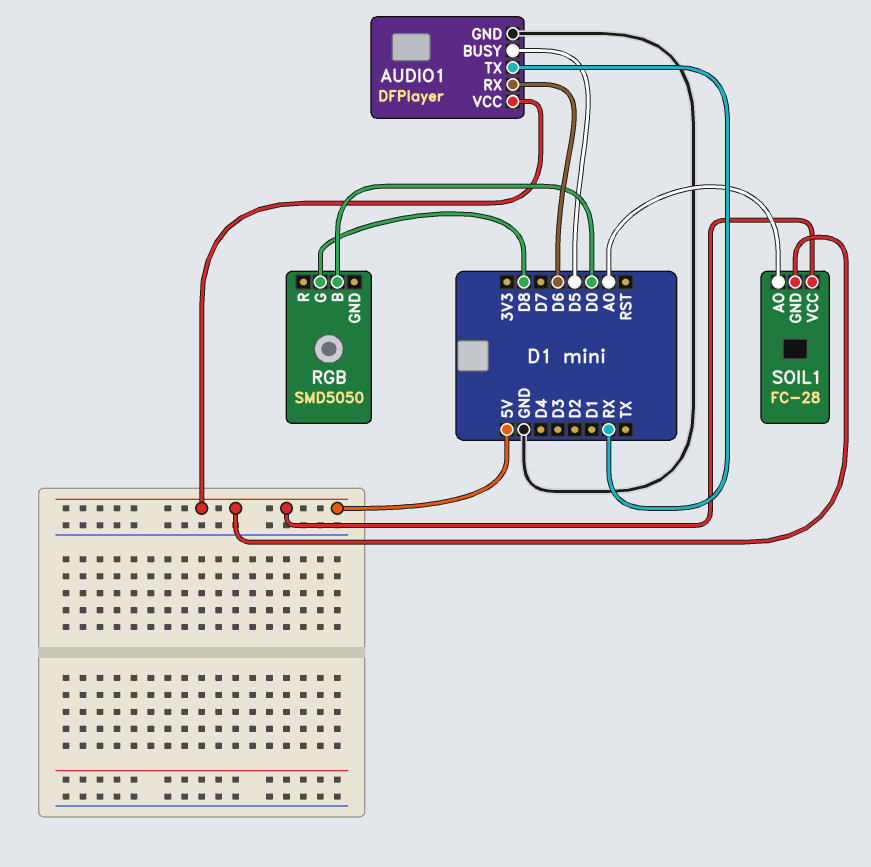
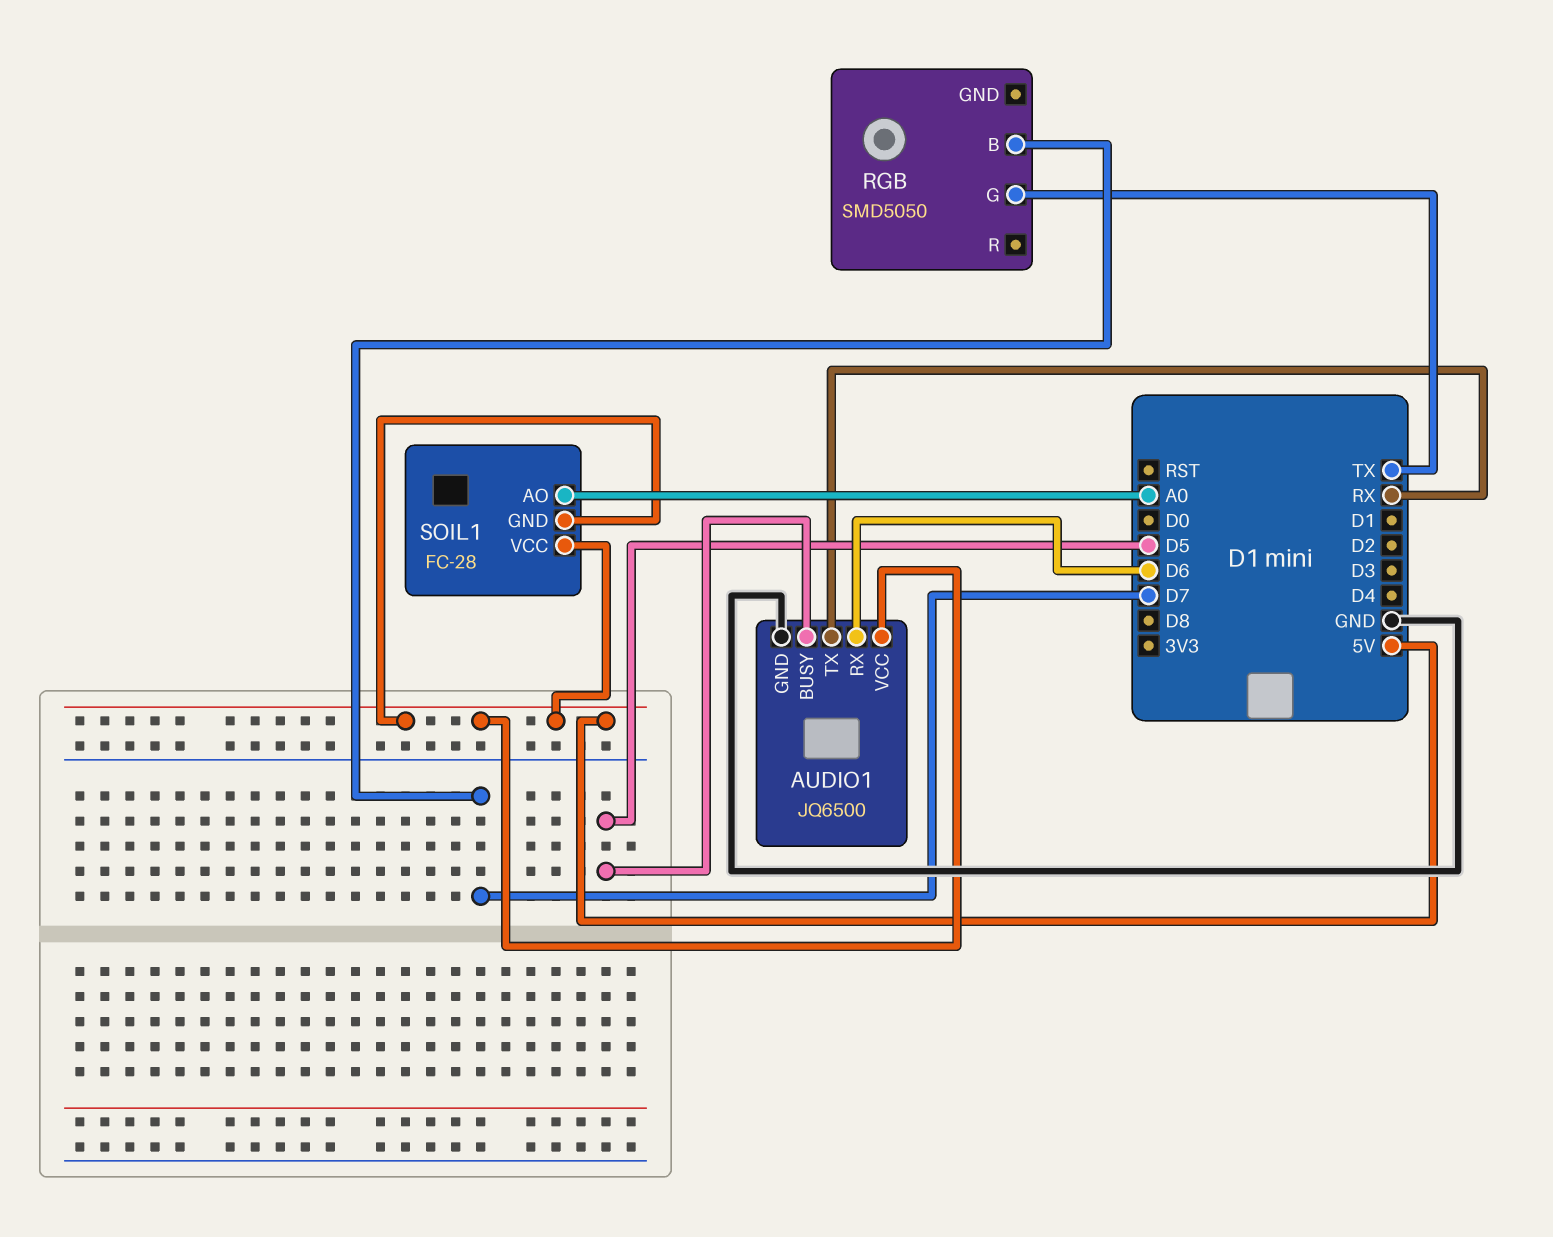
AUDIO1: DFPlayer -> JQ6500
RGB pin B: D0 -> D7
RGB pin G: D8 -> TX

